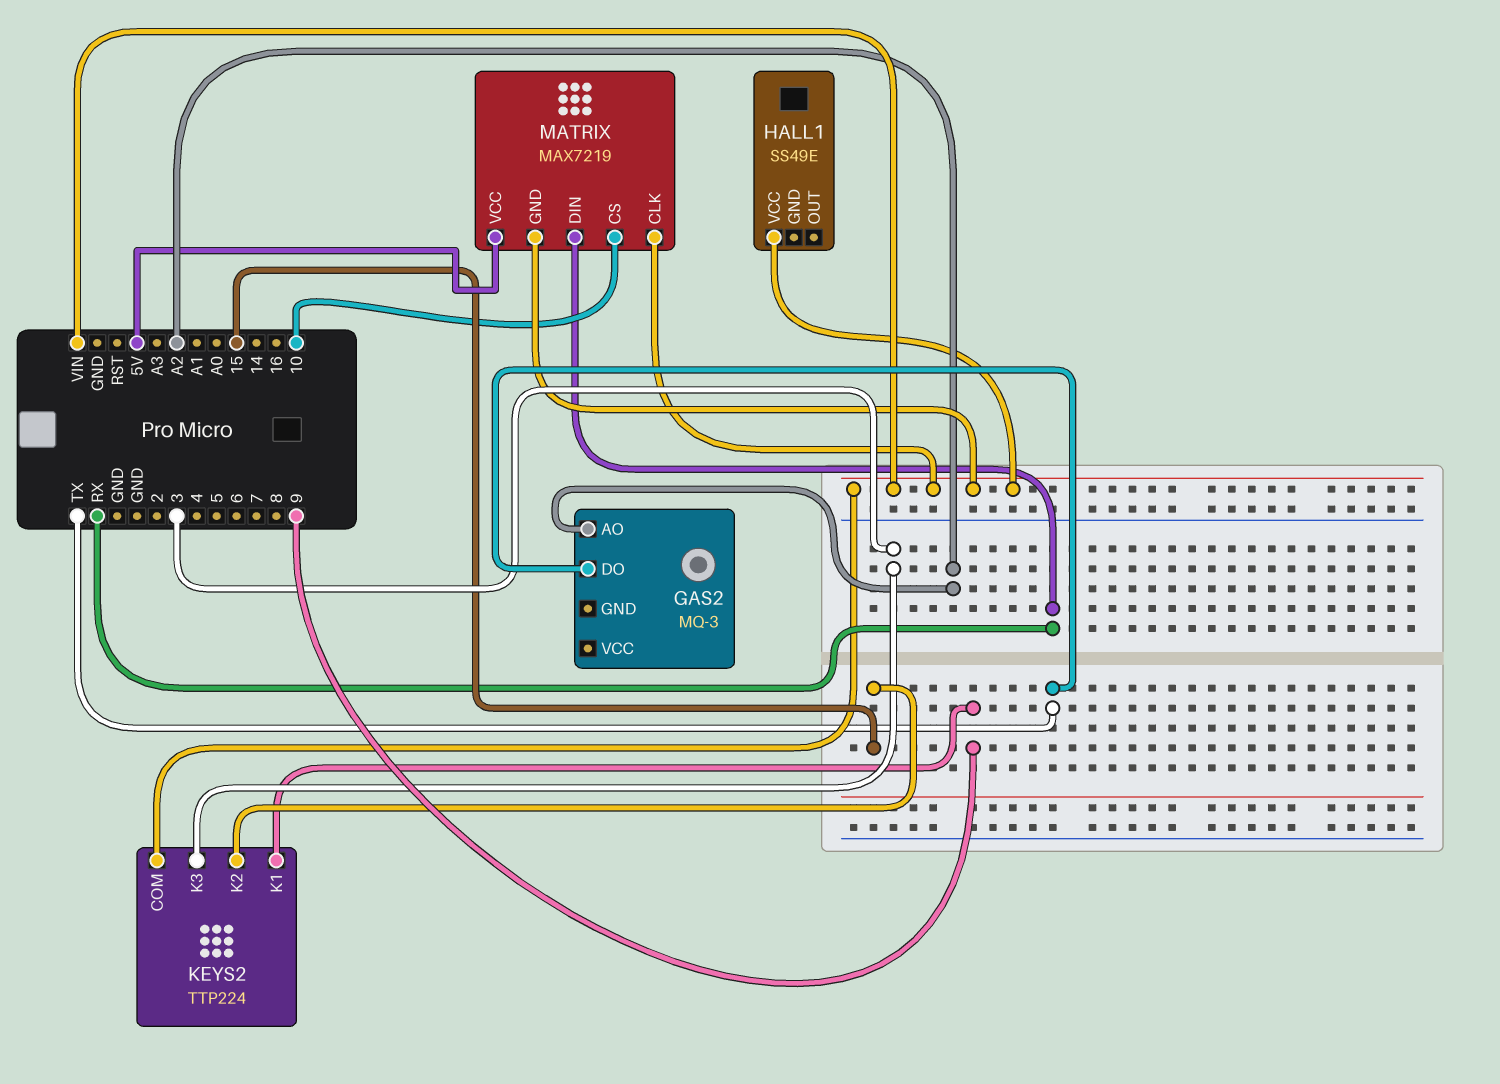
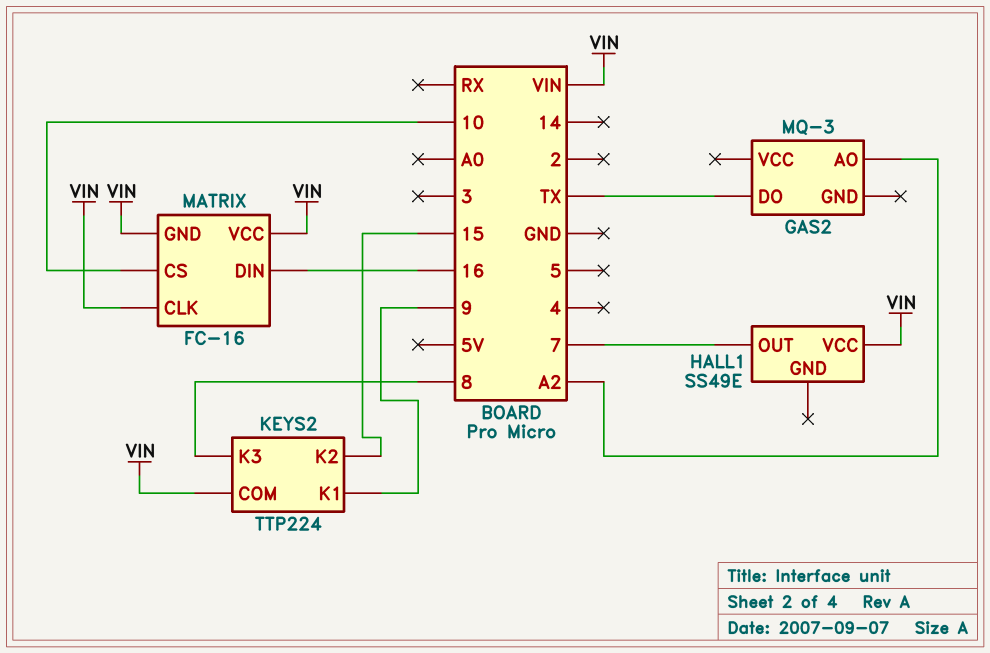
HALL1 pin OUT: none -> 7
KEYS2 pin K3: 3 -> 8
MATRIX: MAX7219 -> FC-16
MATRIX pin DIN: RX -> 16
MATRIX pin VCC: 5V -> VIN

